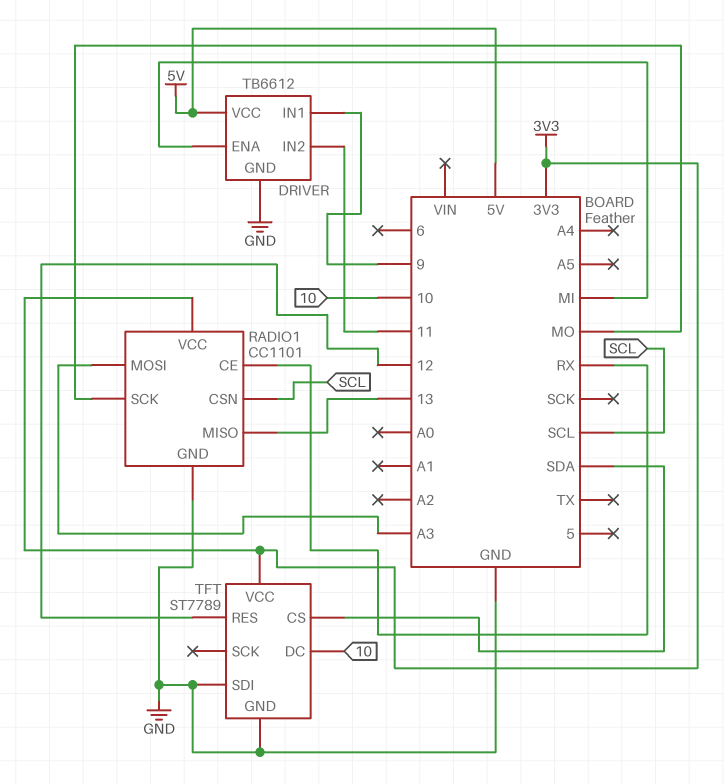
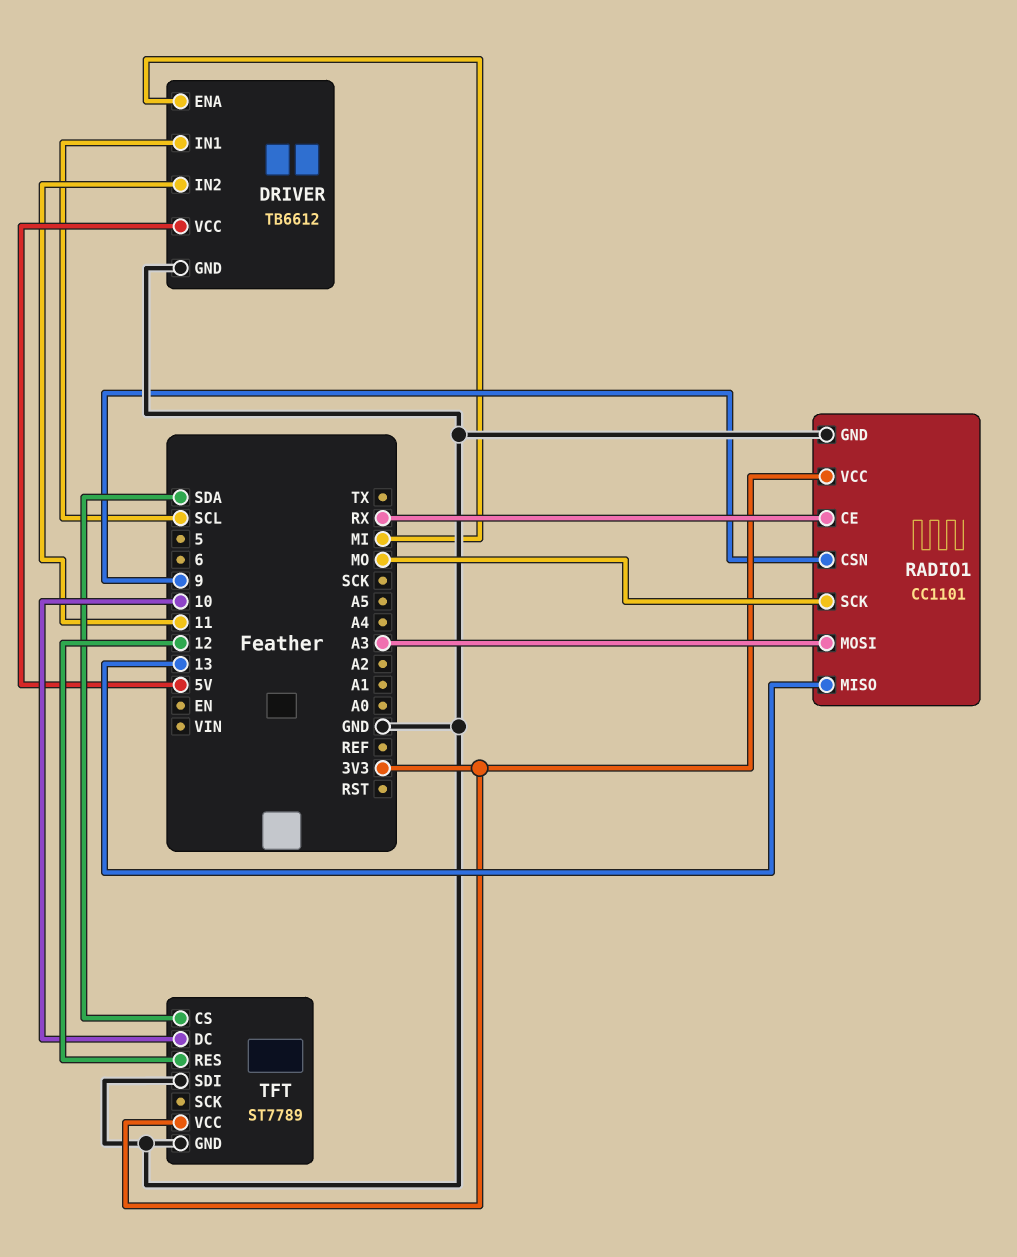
DRIVER pin IN1: 9 -> SCL
RADIO1 pin CSN: SCL -> 9

